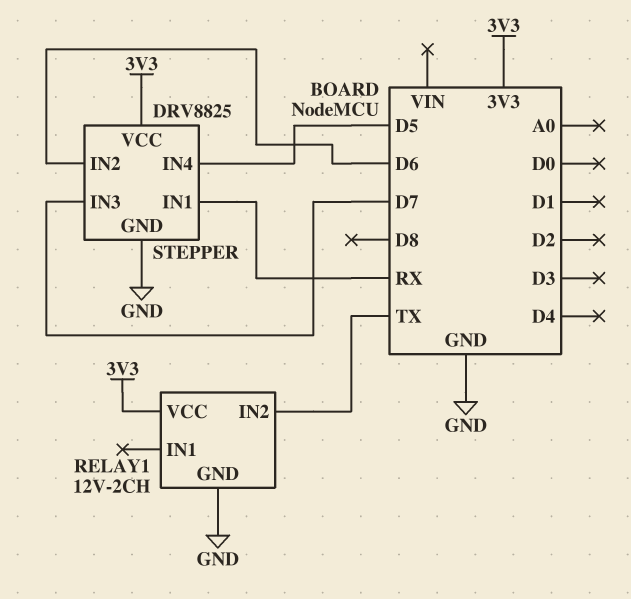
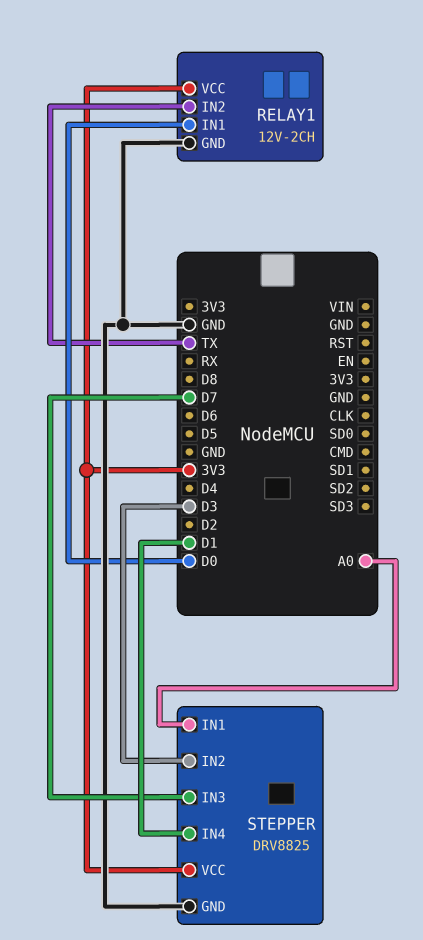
RELAY1 pin IN1: none -> D0
STEPPER pin IN1: RX -> A0
STEPPER pin IN2: D6 -> D3
STEPPER pin IN4: D5 -> D1

